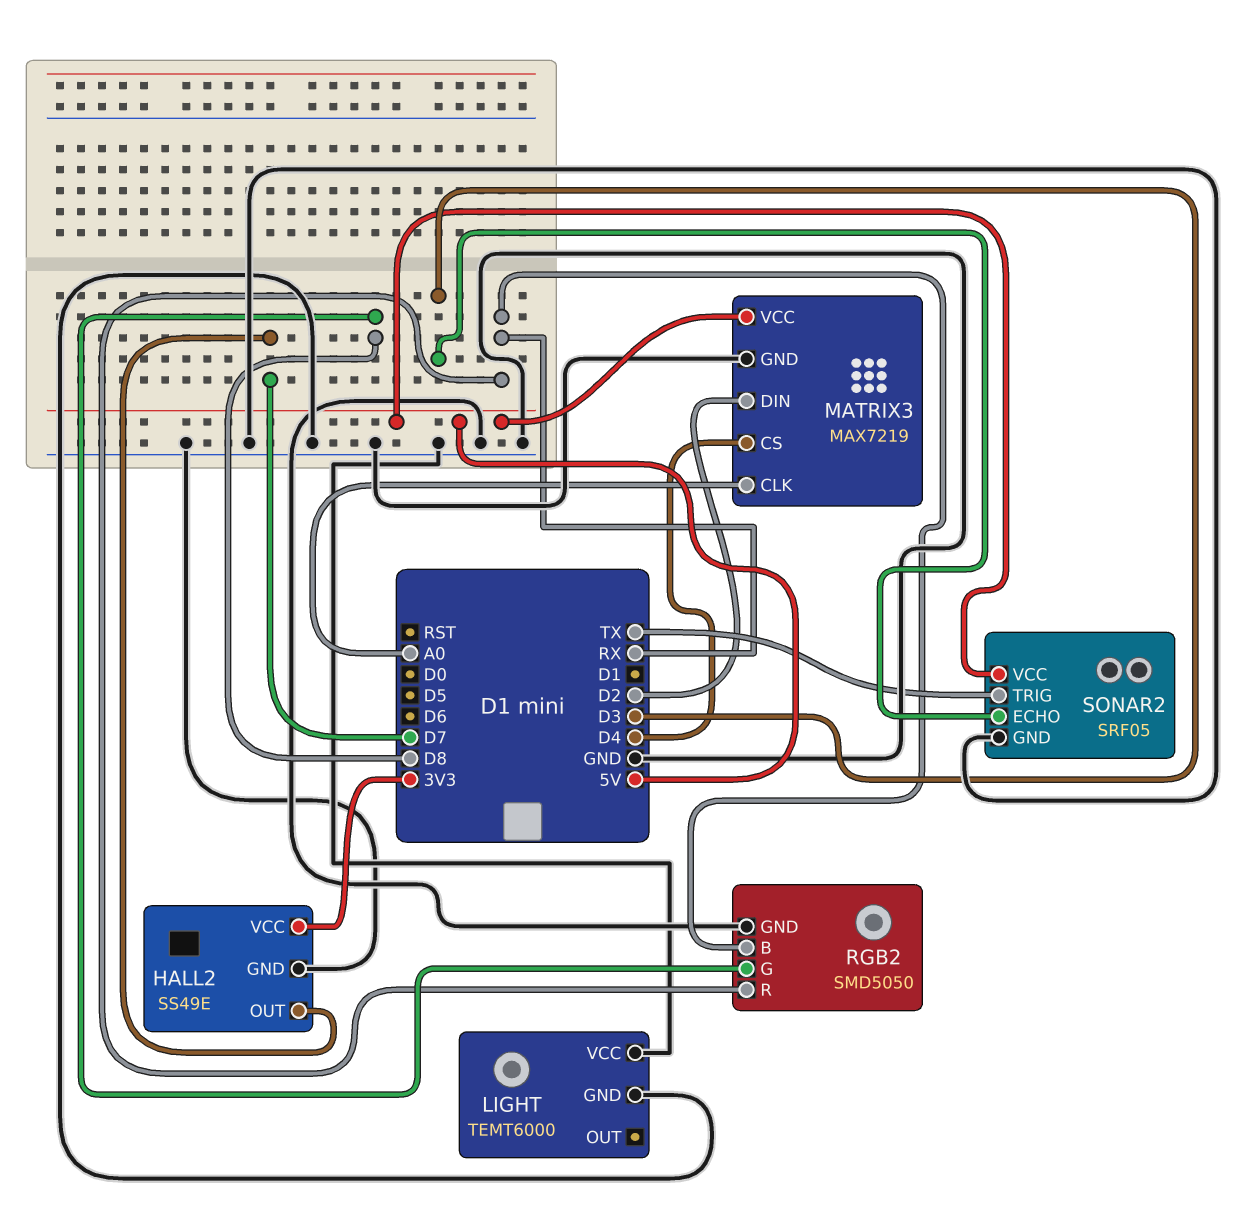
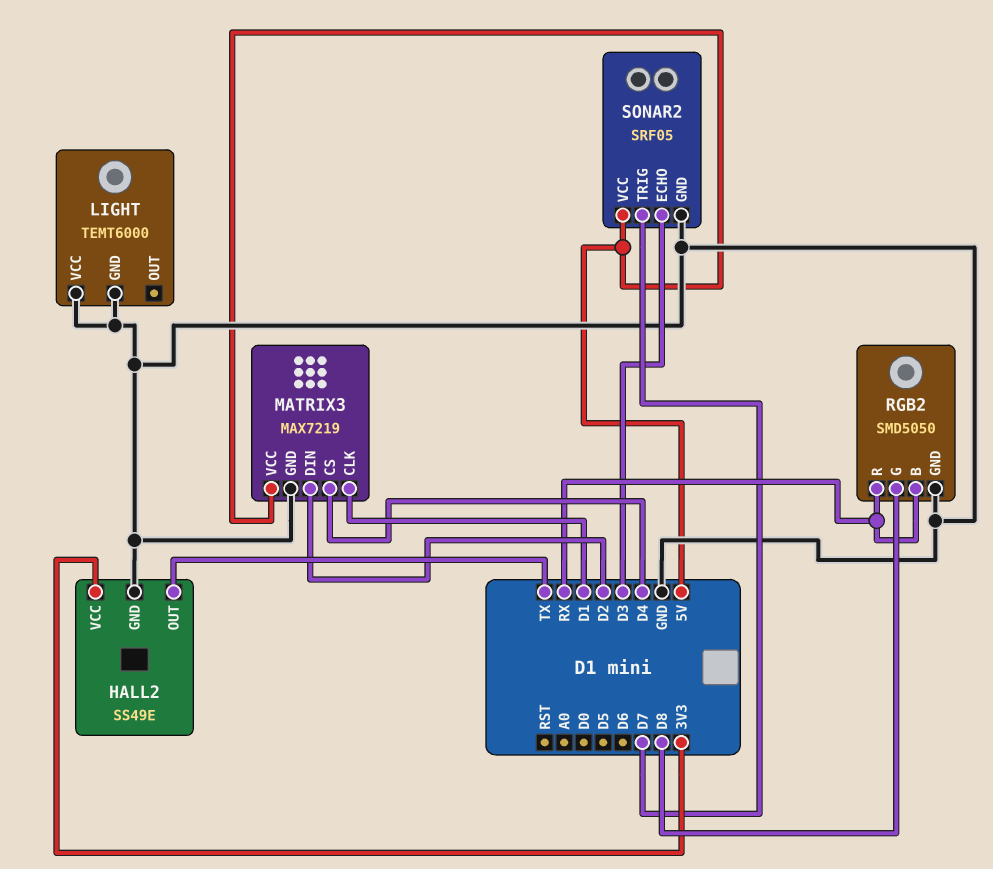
HALL2 pin OUT: D7 -> TX
MATRIX3 pin CLK: A0 -> D1
SONAR2 pin TRIG: TX -> D7

